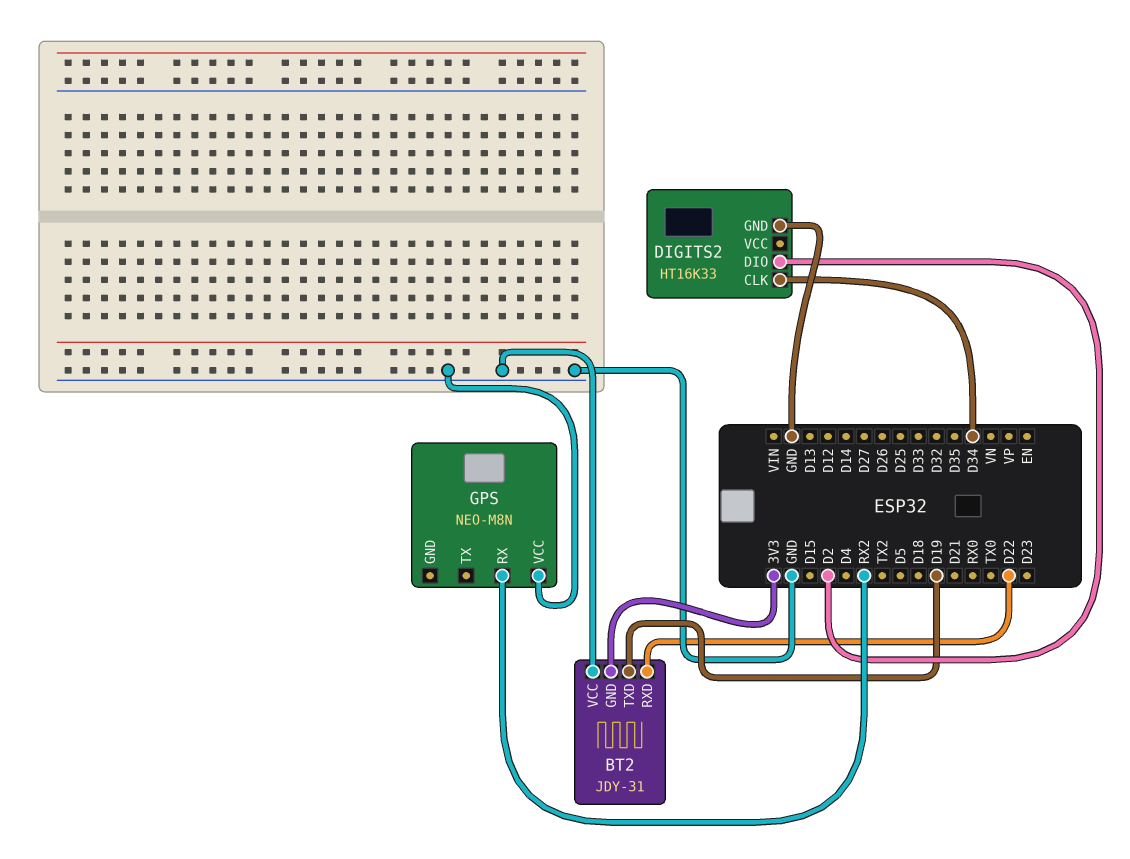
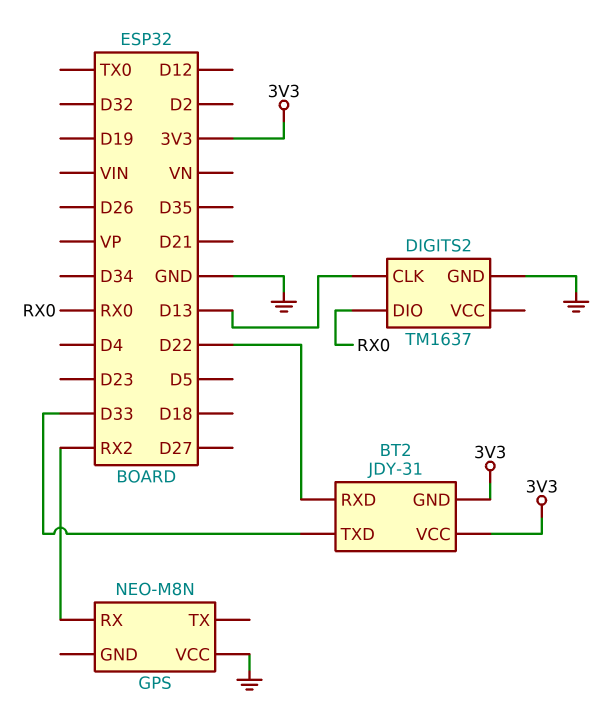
BT2 pin TXD: D19 -> D33
BT2 pin VCC: GND -> 3V3
DIGITS2: HT16K33 -> TM1637
DIGITS2 pin CLK: D34 -> D13
DIGITS2 pin DIO: D2 -> RX0

